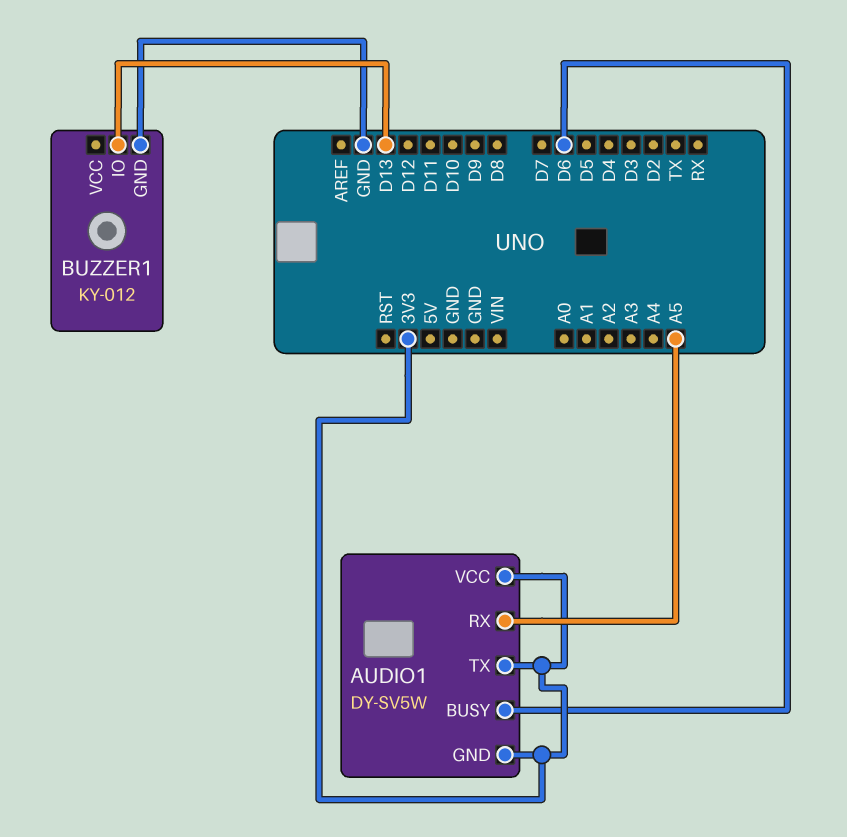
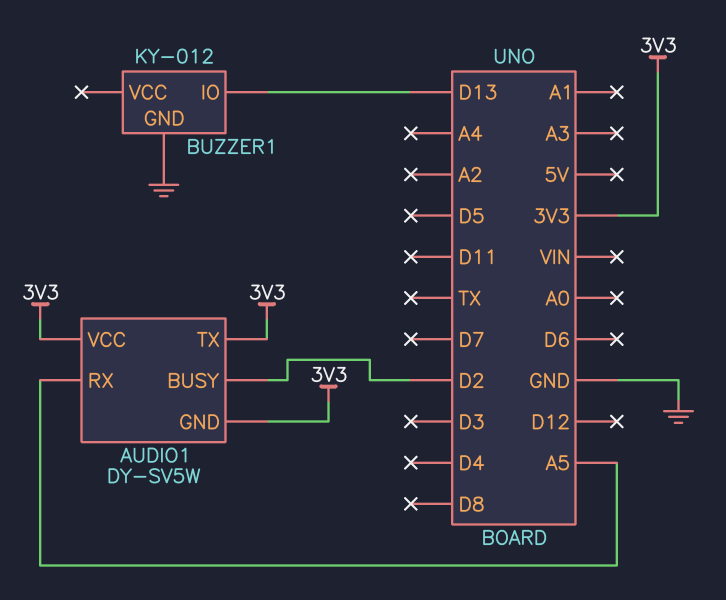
AUDIO1 pin BUSY: D6 -> D2

